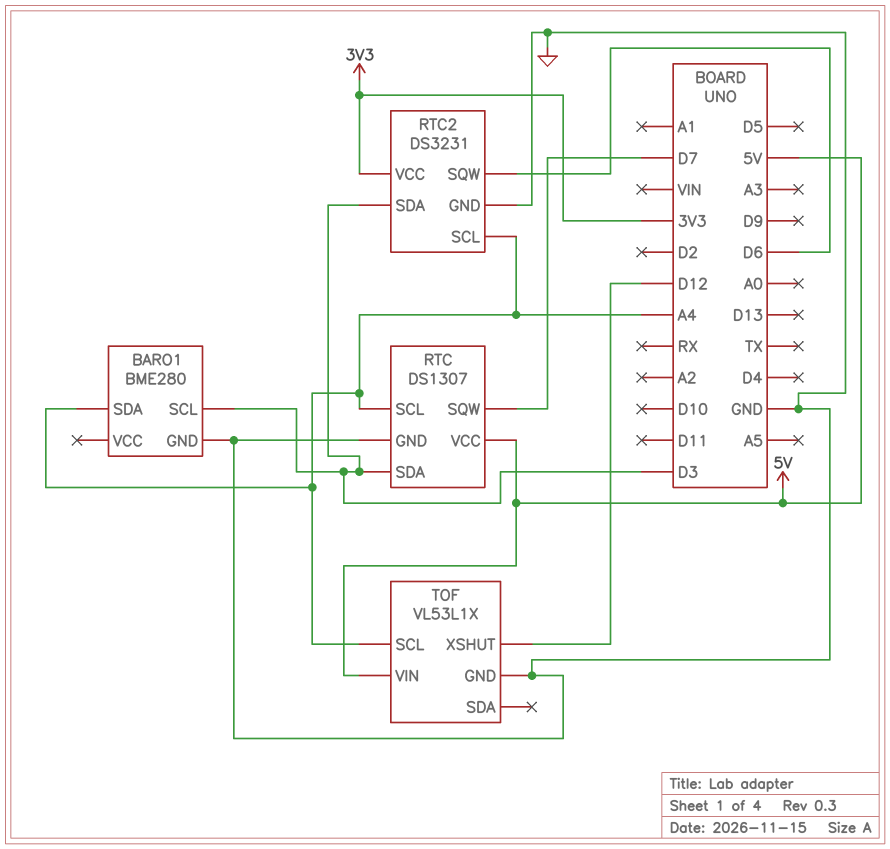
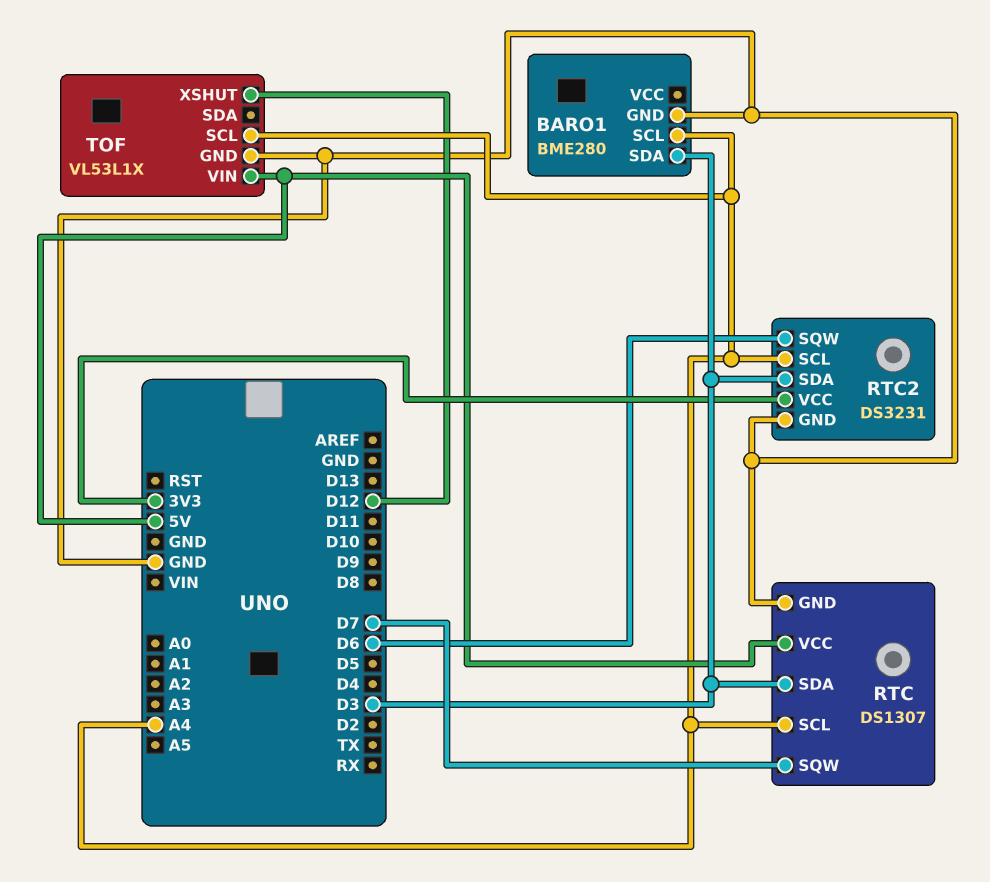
BARO1 pin SCL: D3 -> A4
BARO1 pin SDA: A4 -> D3

